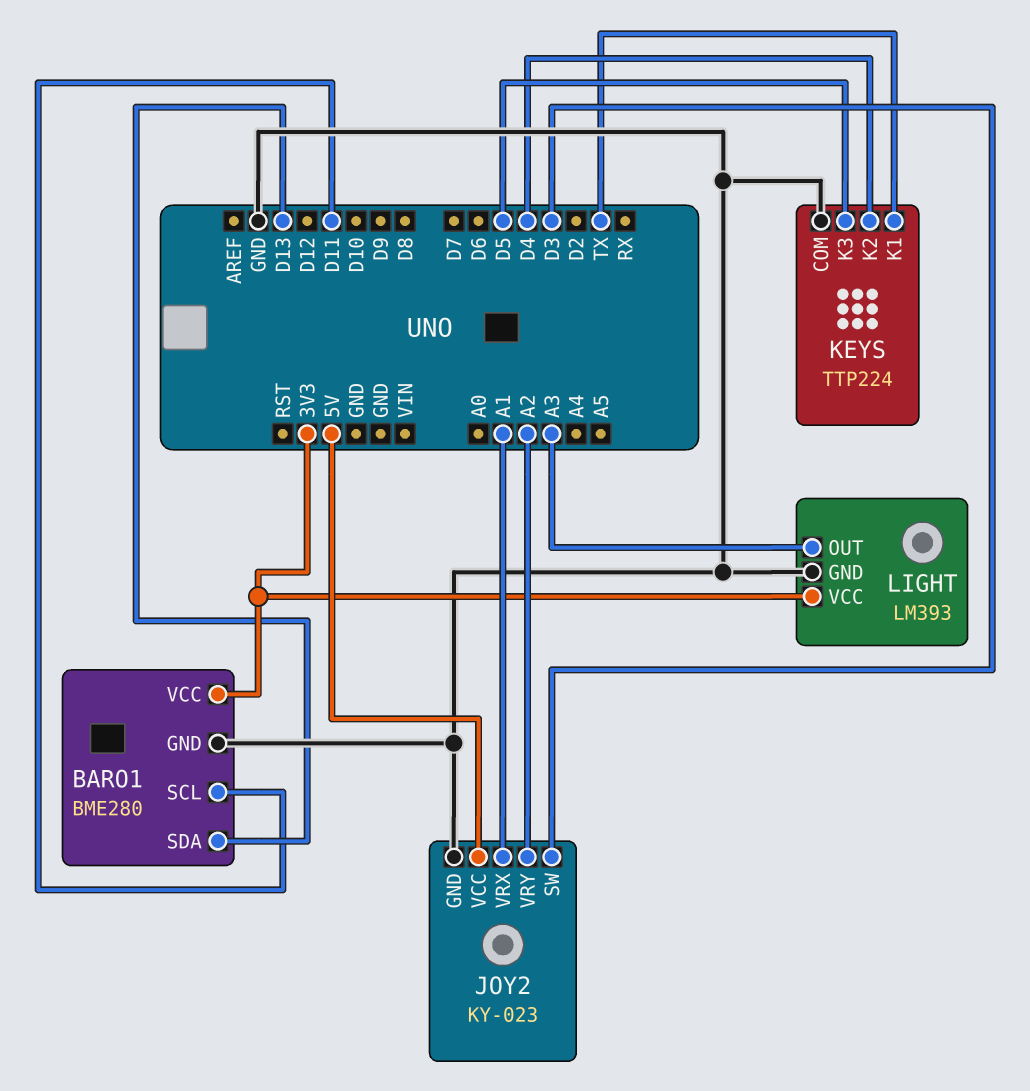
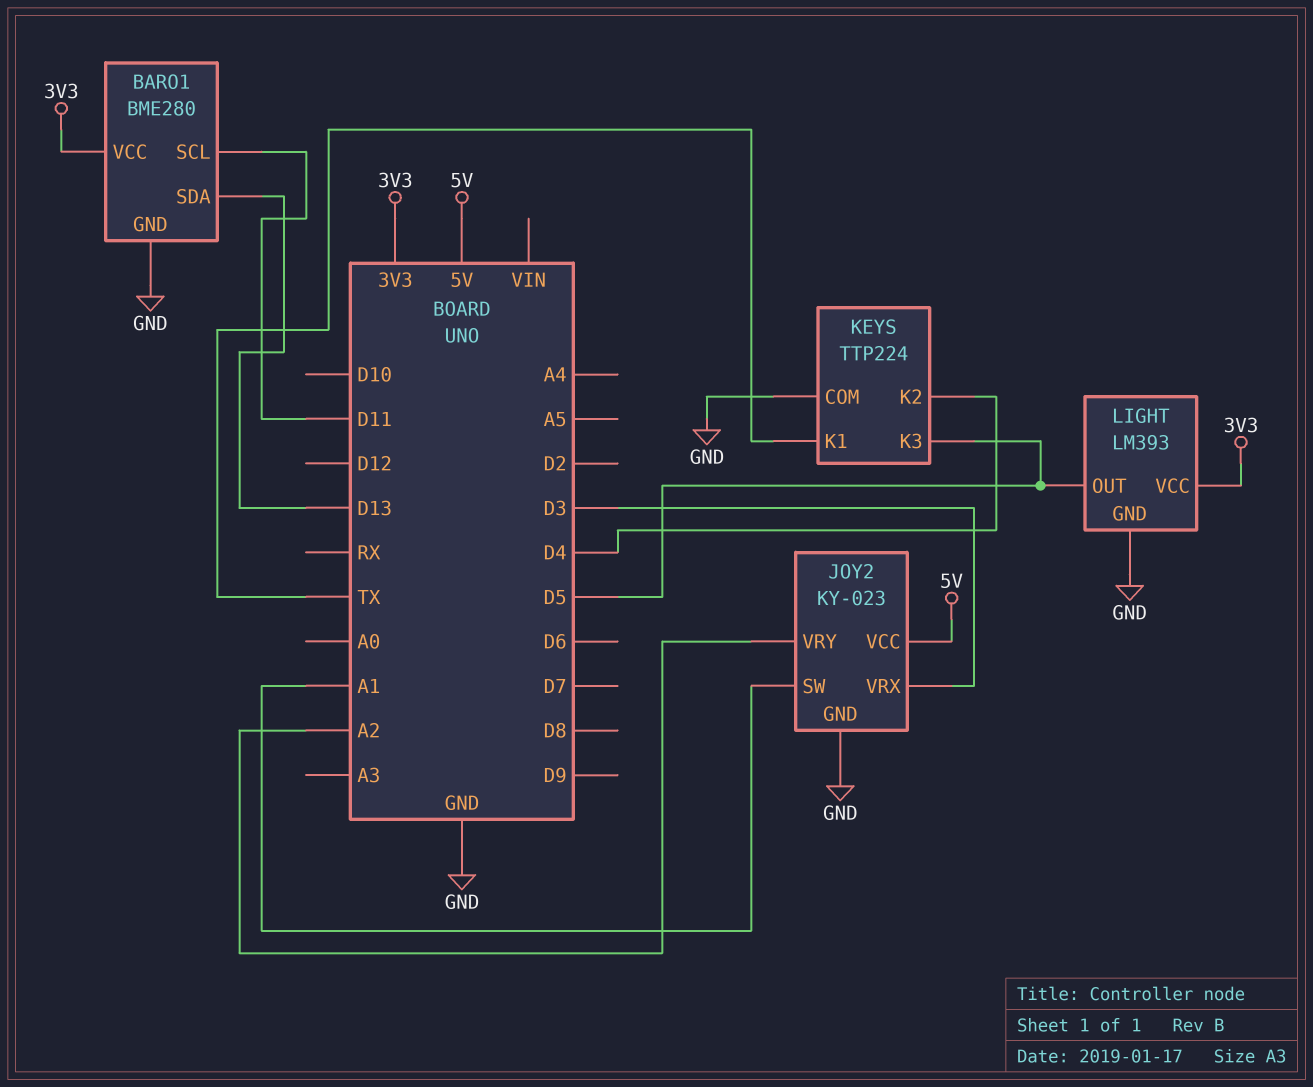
JOY2 pin SW: D3 -> A1
JOY2 pin VRX: A1 -> D3
LIGHT pin OUT: A3 -> D5

